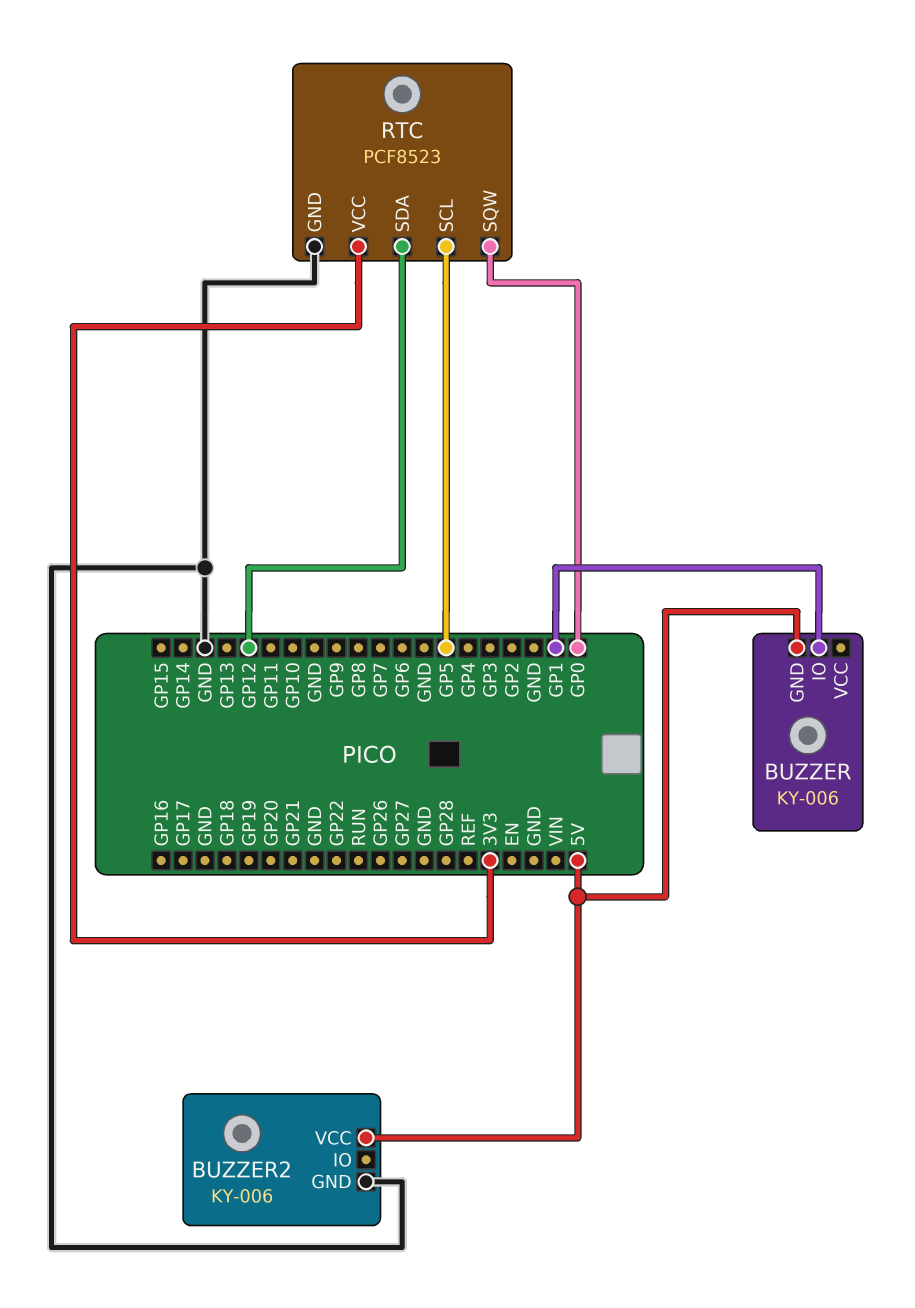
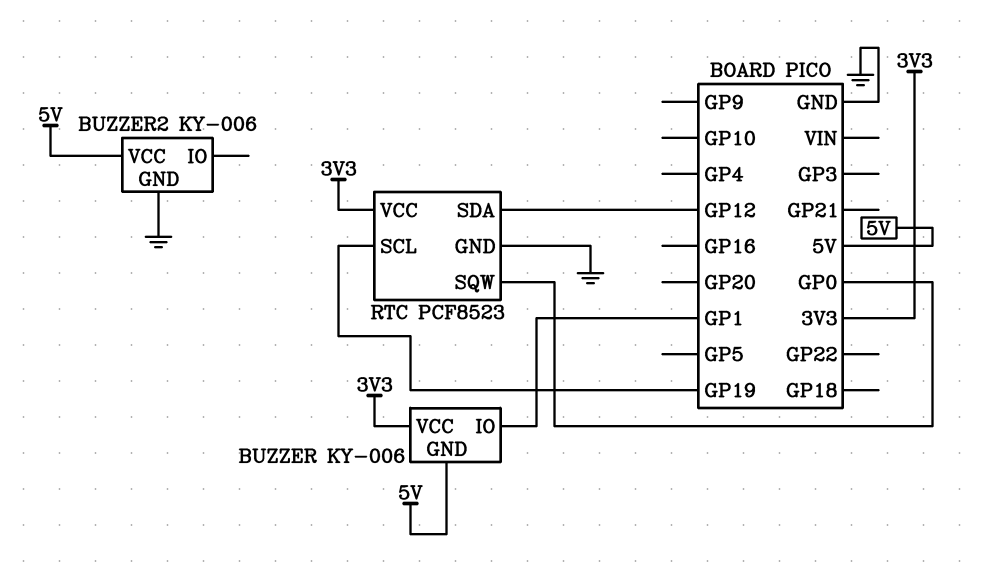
BUZZER pin VCC: none -> 3V3
RTC pin SCL: GP5 -> GP19

